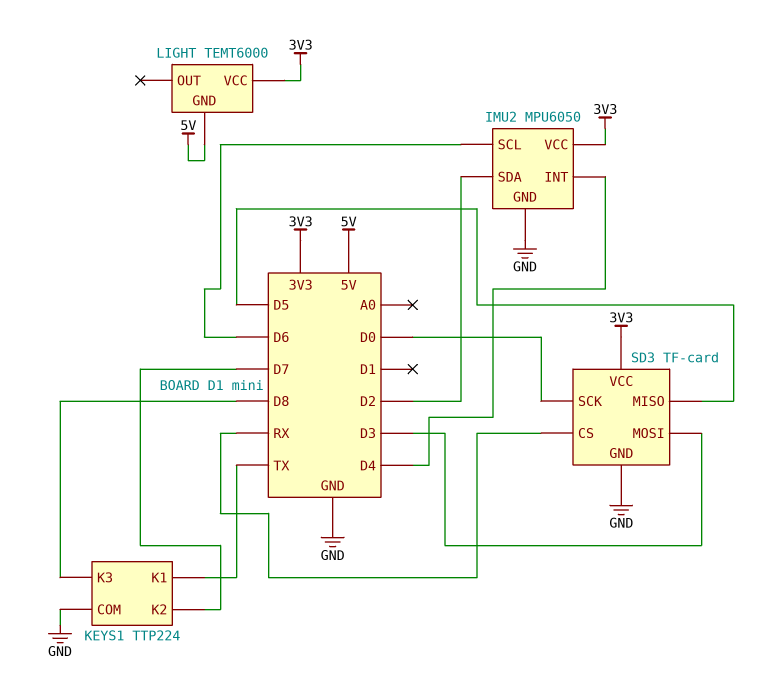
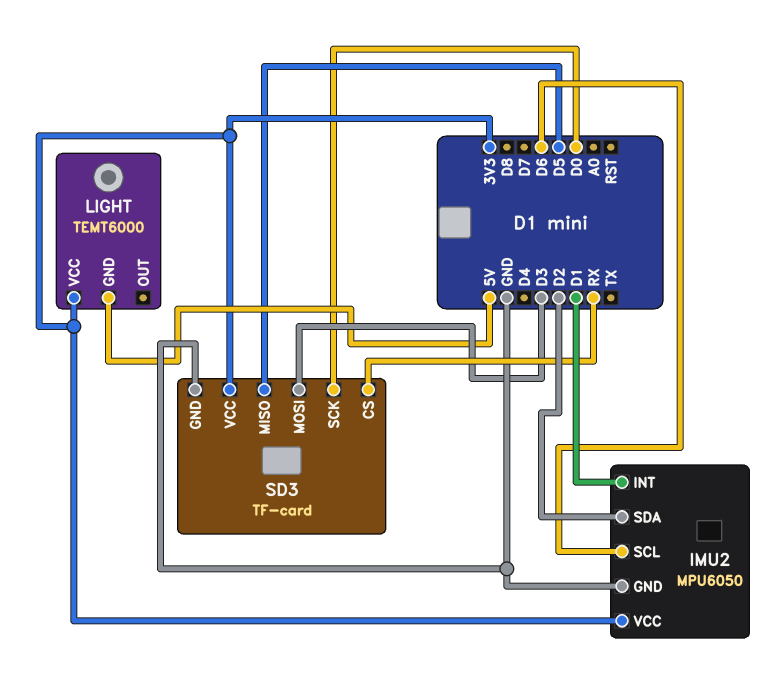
IMU2 pin INT: D4 -> D1
KEYS1: TTP224 -> none
KEYS1 pin COM: GND -> none
KEYS1 pin K1: TX -> none
KEYS1 pin K2: D7 -> none
KEYS1 pin K3: D8 -> none

